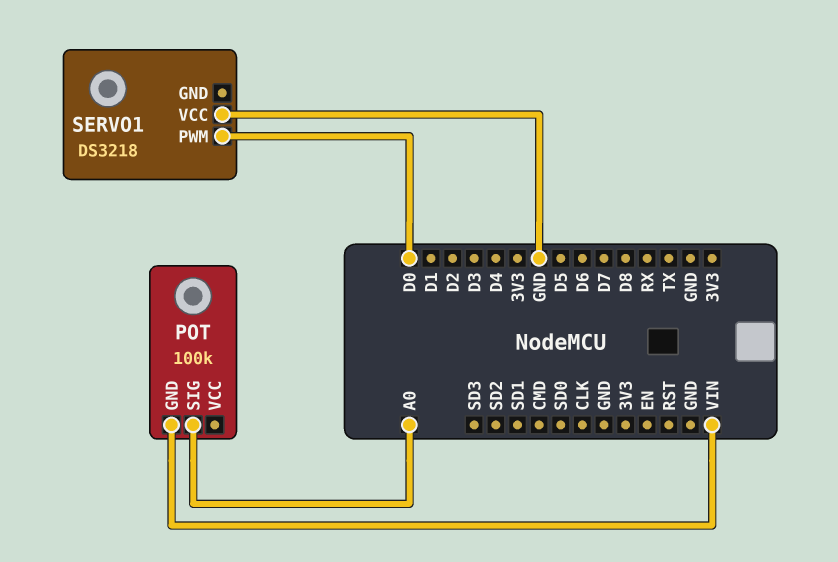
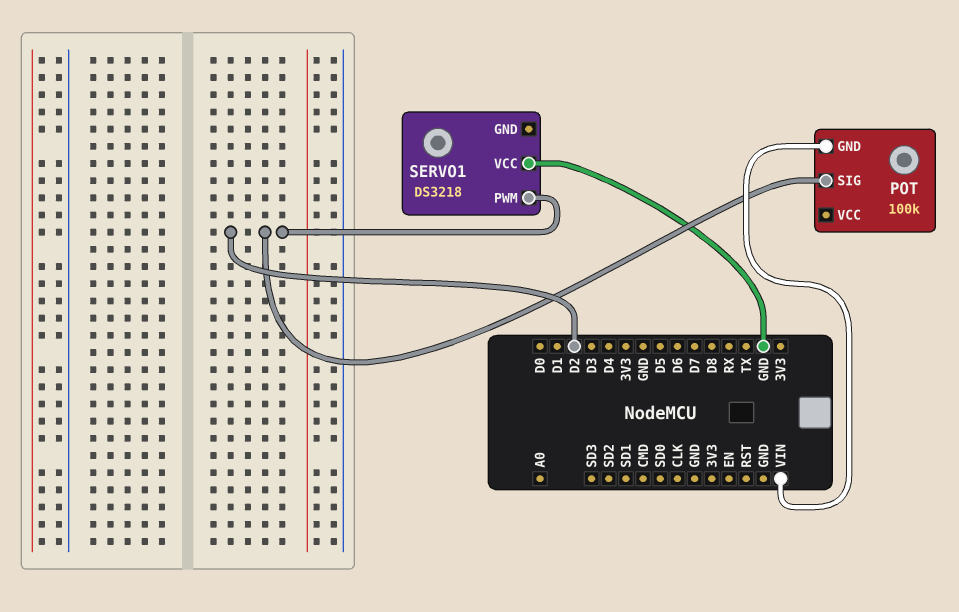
POT pin SIG: A0 -> D2
SERVO1 pin PWM: D0 -> D2

